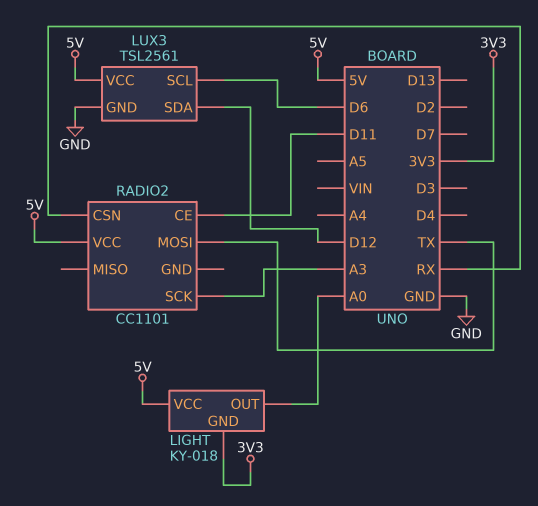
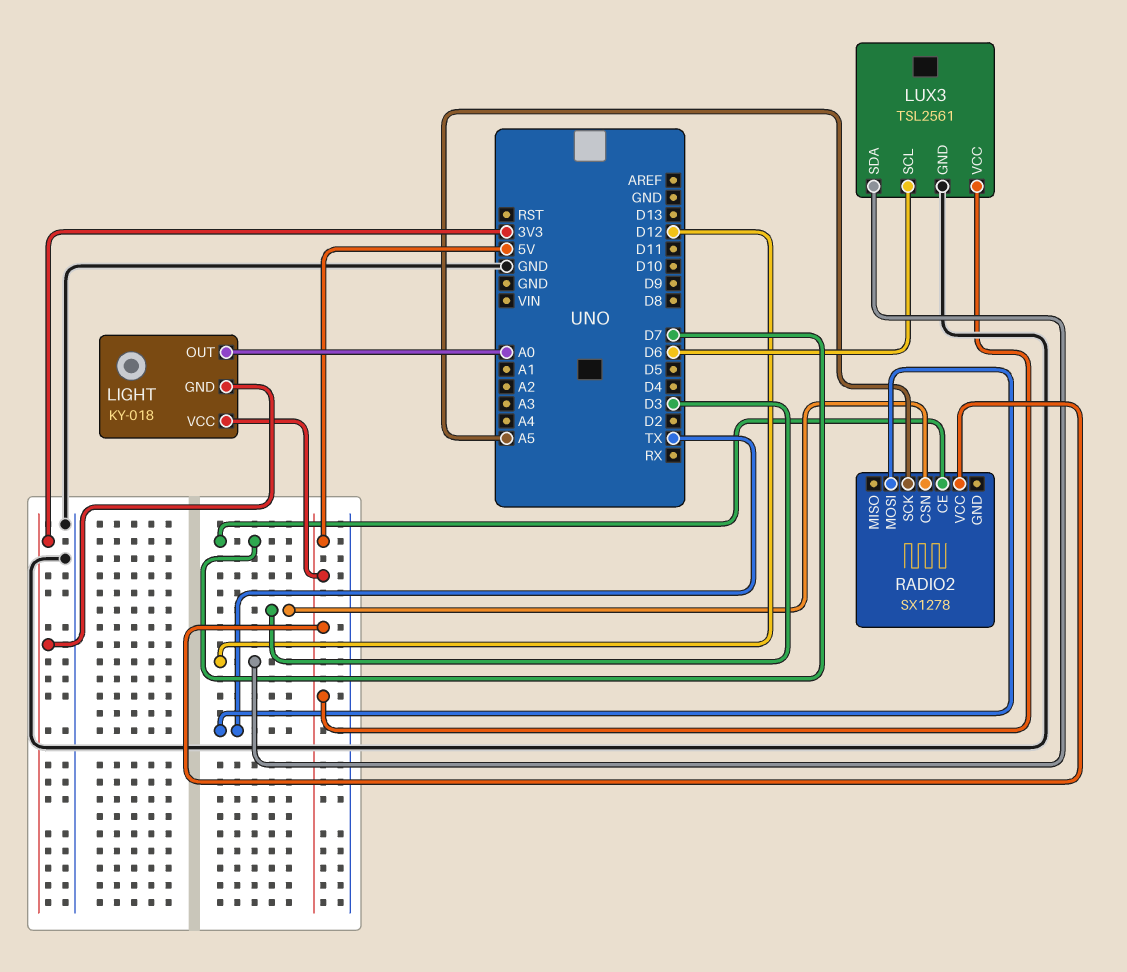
RADIO2: CC1101 -> SX1278
RADIO2 pin CE: D11 -> D7
RADIO2 pin CSN: RX -> D3
RADIO2 pin SCK: A3 -> A5

